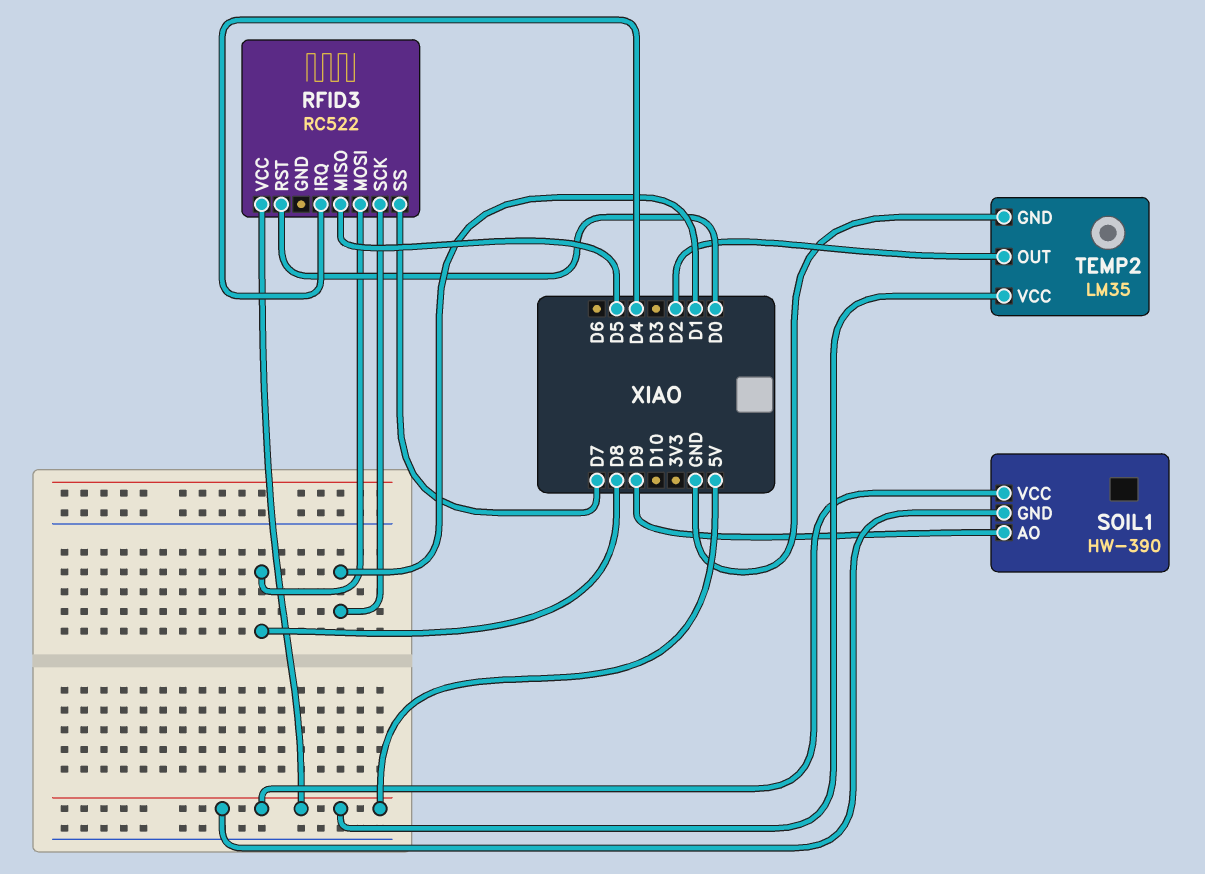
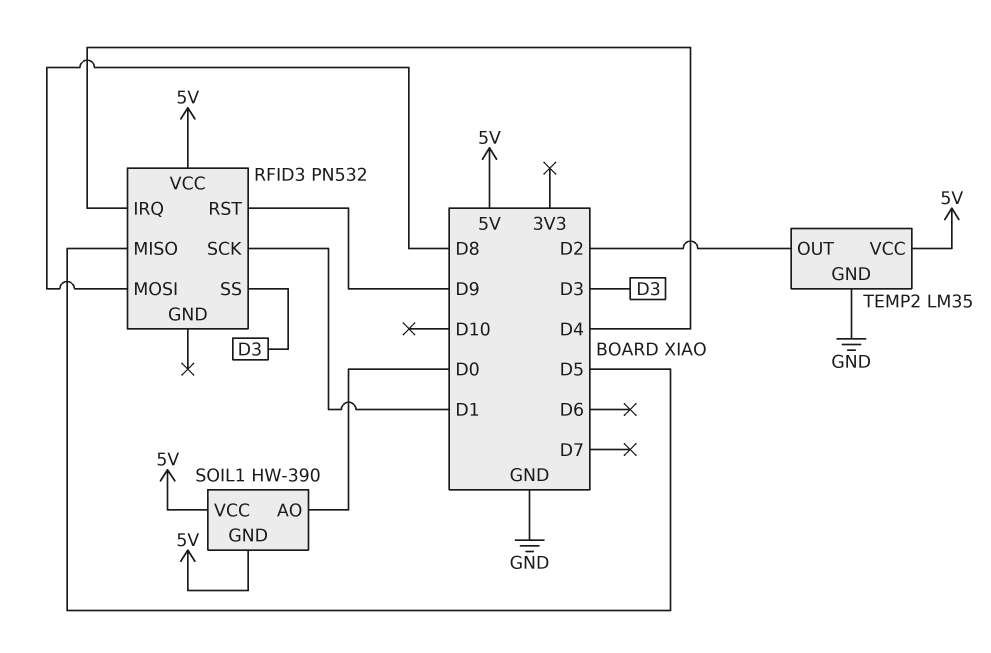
RFID3: RC522 -> PN532
RFID3 pin RST: D0 -> D9
RFID3 pin SS: D7 -> D3
SOIL1 pin AO: D9 -> D0

